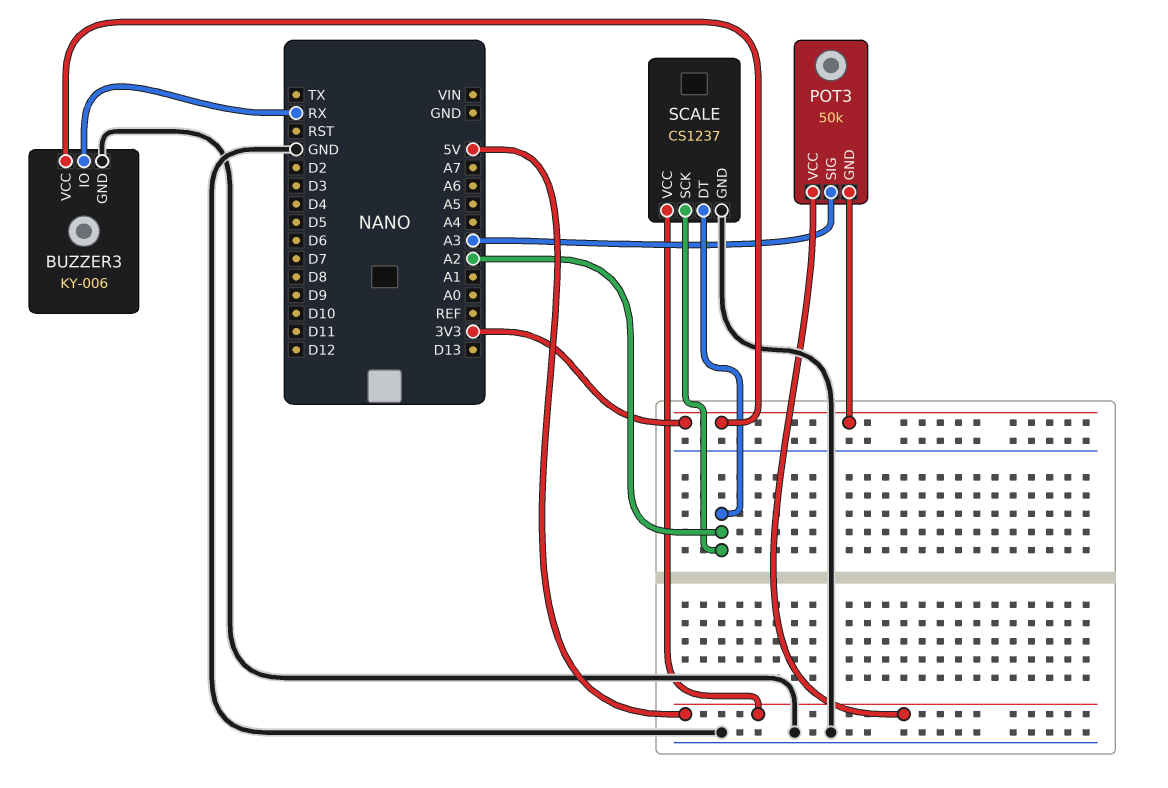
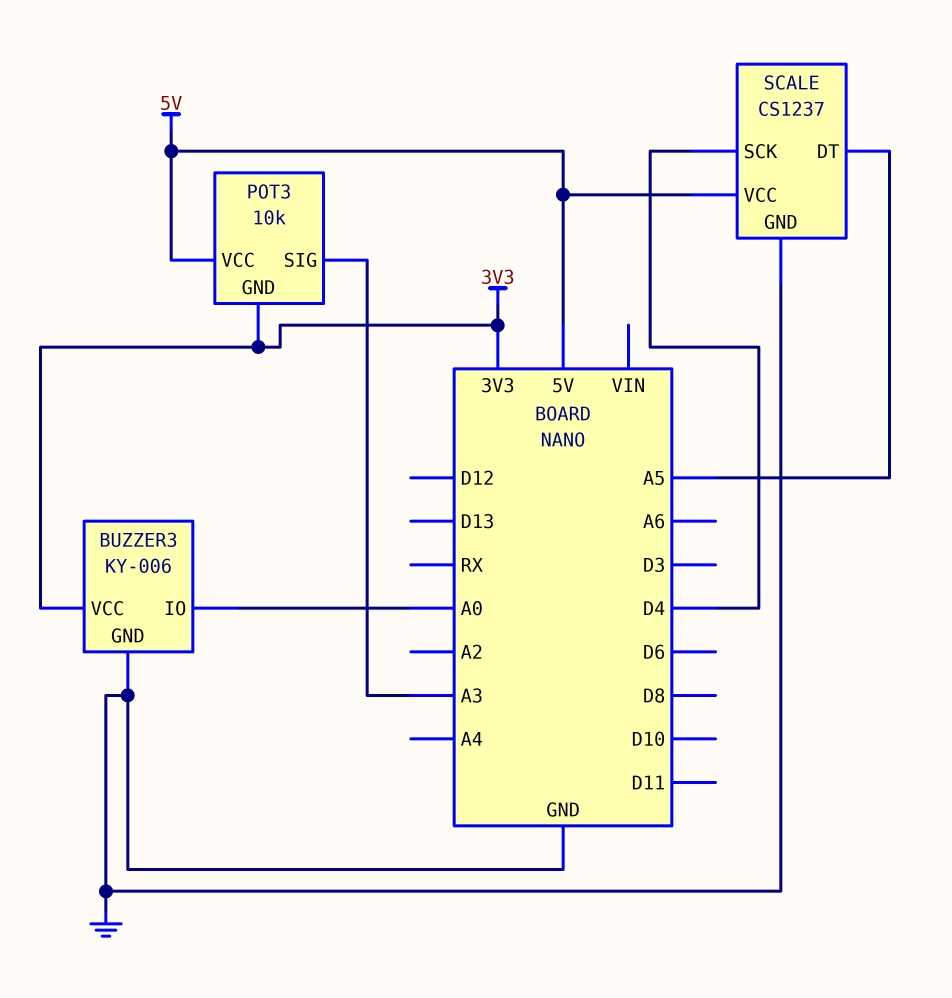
BUZZER3 pin IO: RX -> A0
POT3: 50k -> 10k
SCALE pin DT: A2 -> A5
SCALE pin SCK: A2 -> D4

